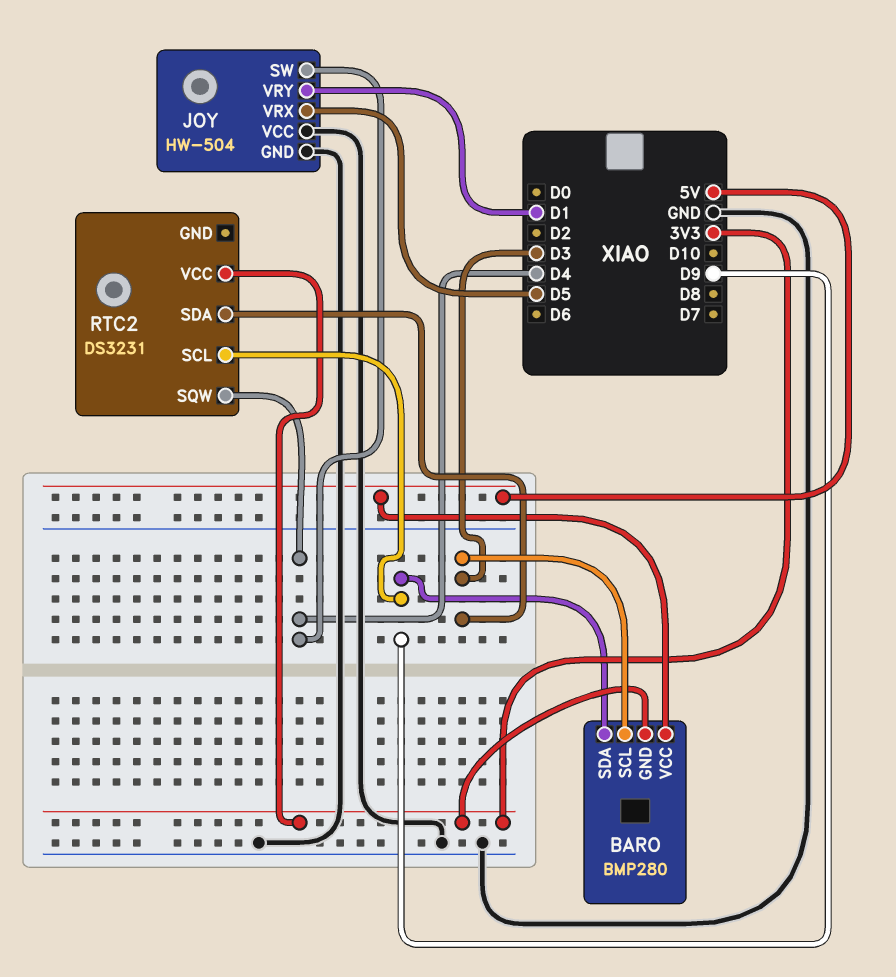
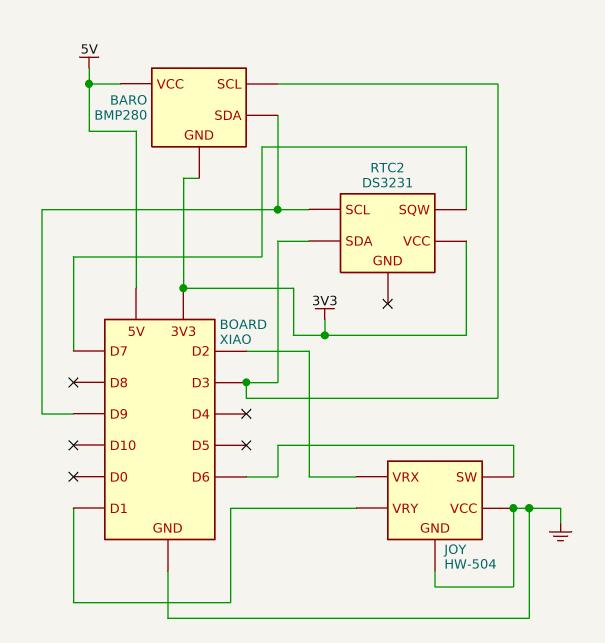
JOY pin SW: D4 -> D6
JOY pin VRX: D5 -> D2
RTC2 pin SQW: D4 -> D7

